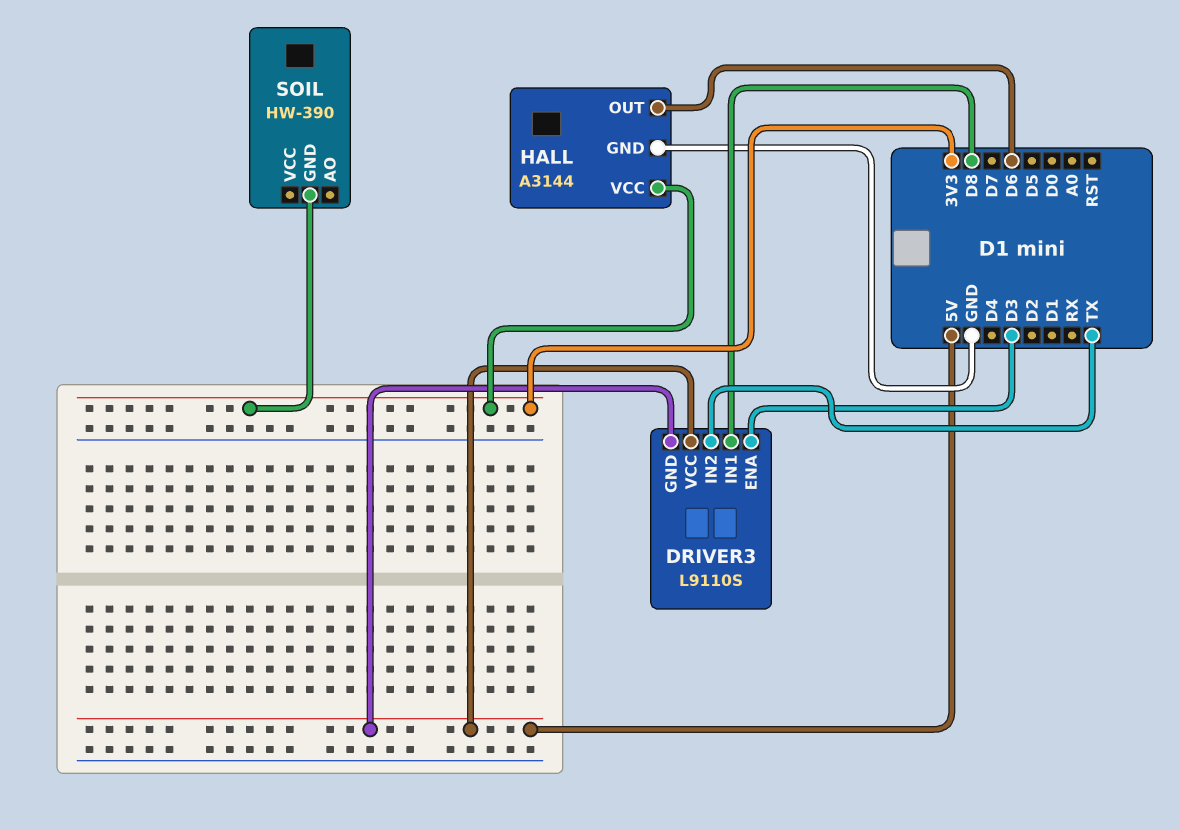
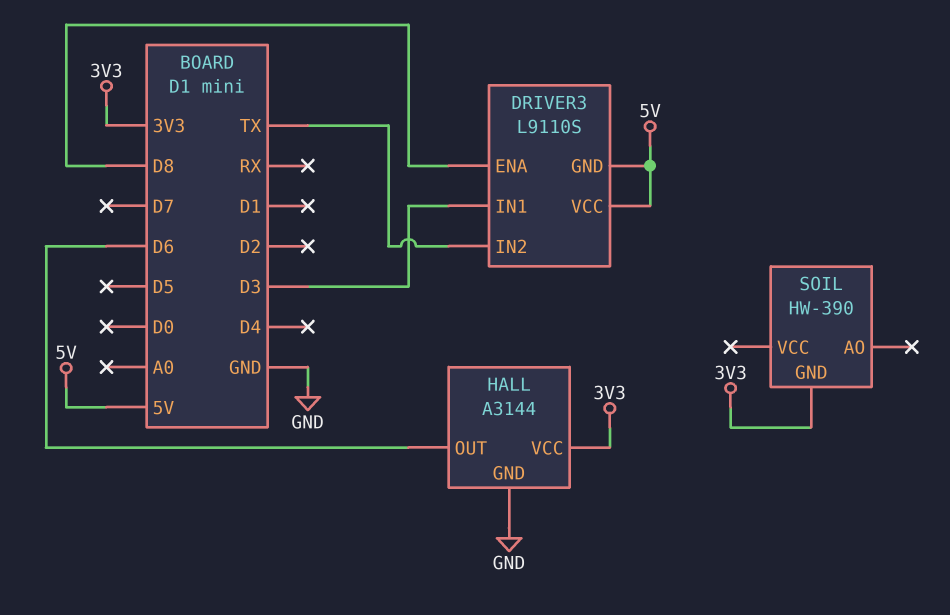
DRIVER3 pin ENA: D3 -> D8
DRIVER3 pin IN1: D8 -> D3

